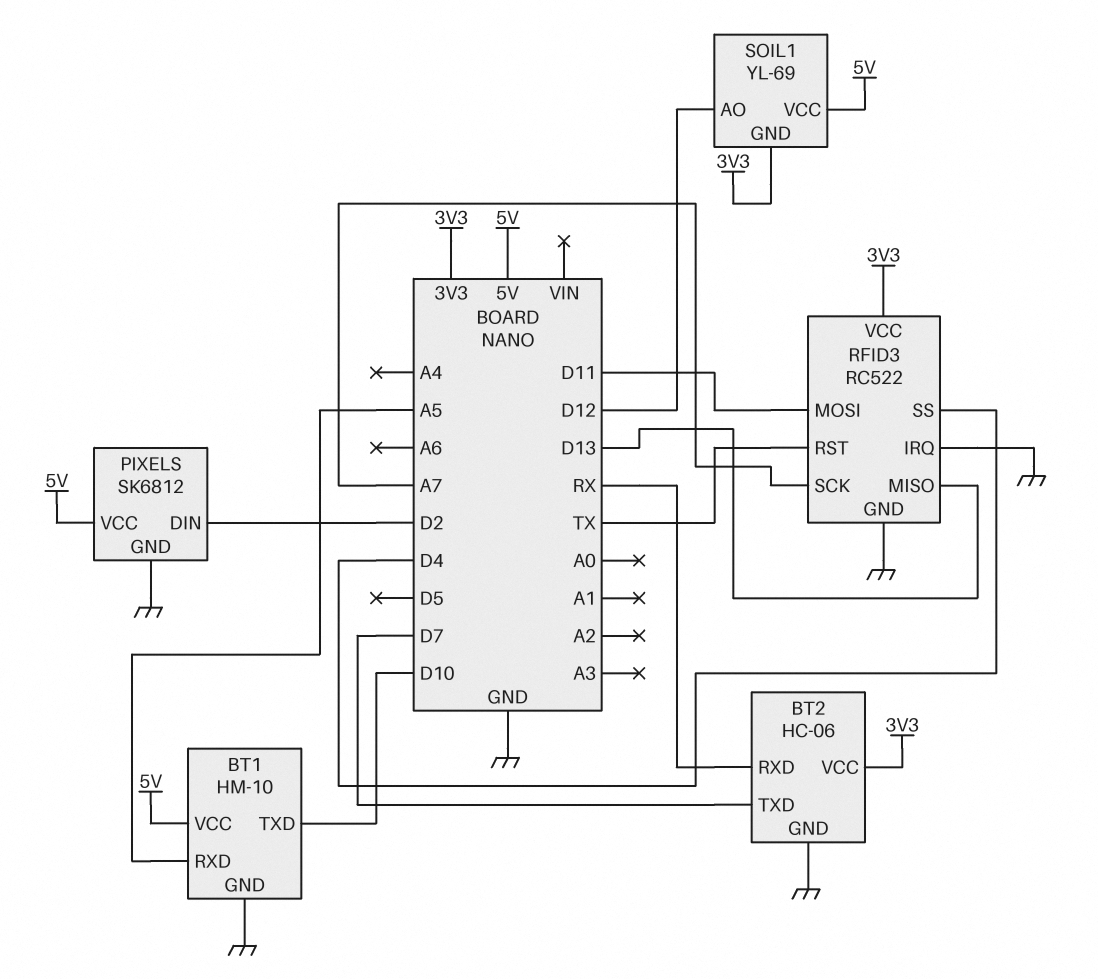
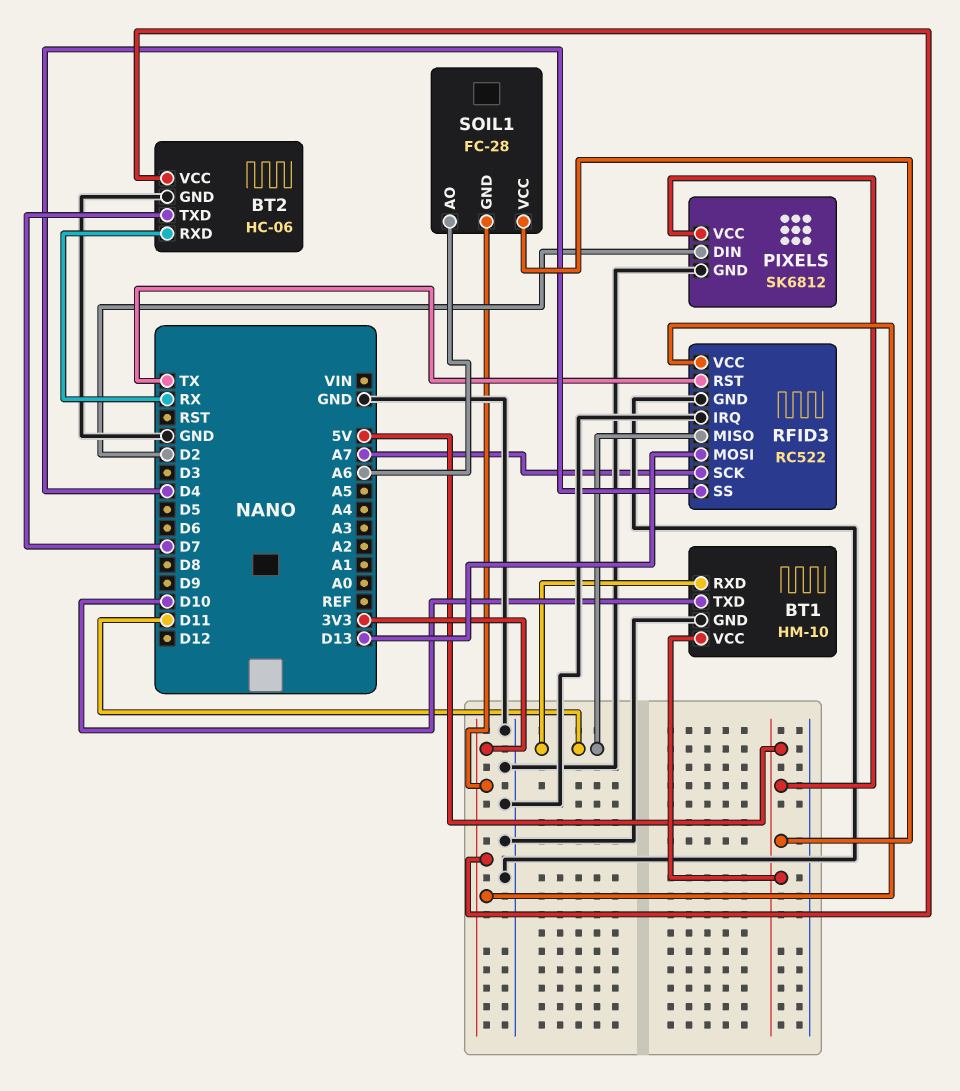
BT1 pin RXD: A5 -> D11
RFID3 pin MISO: D13 -> D11
RFID3 pin MOSI: D11 -> D13
SOIL1: YL-69 -> FC-28
SOIL1 pin AO: D12 -> A6

